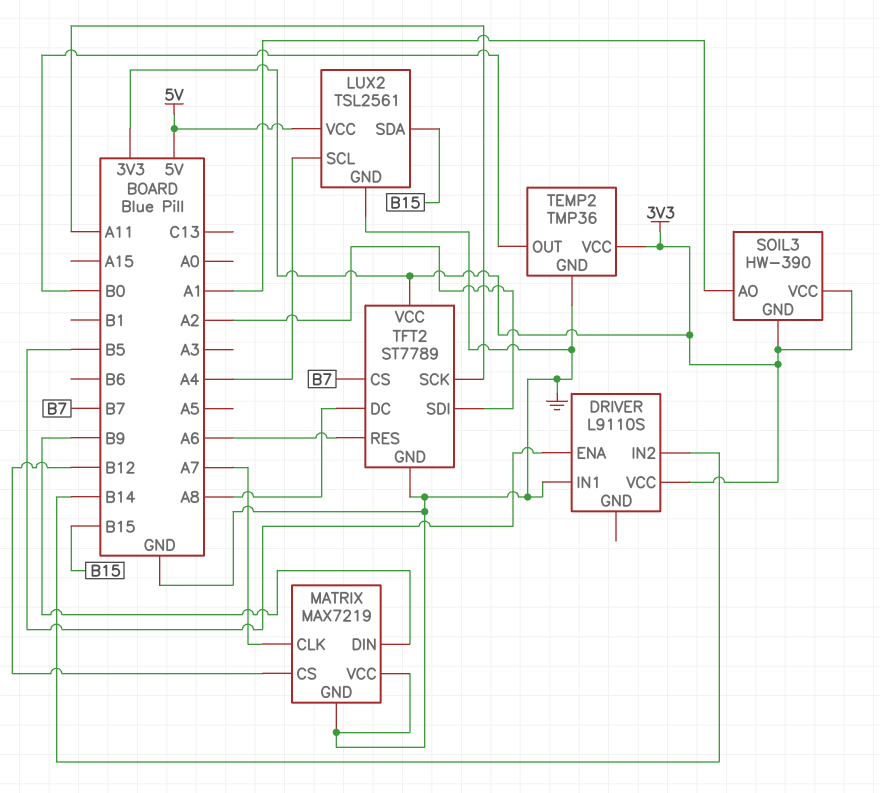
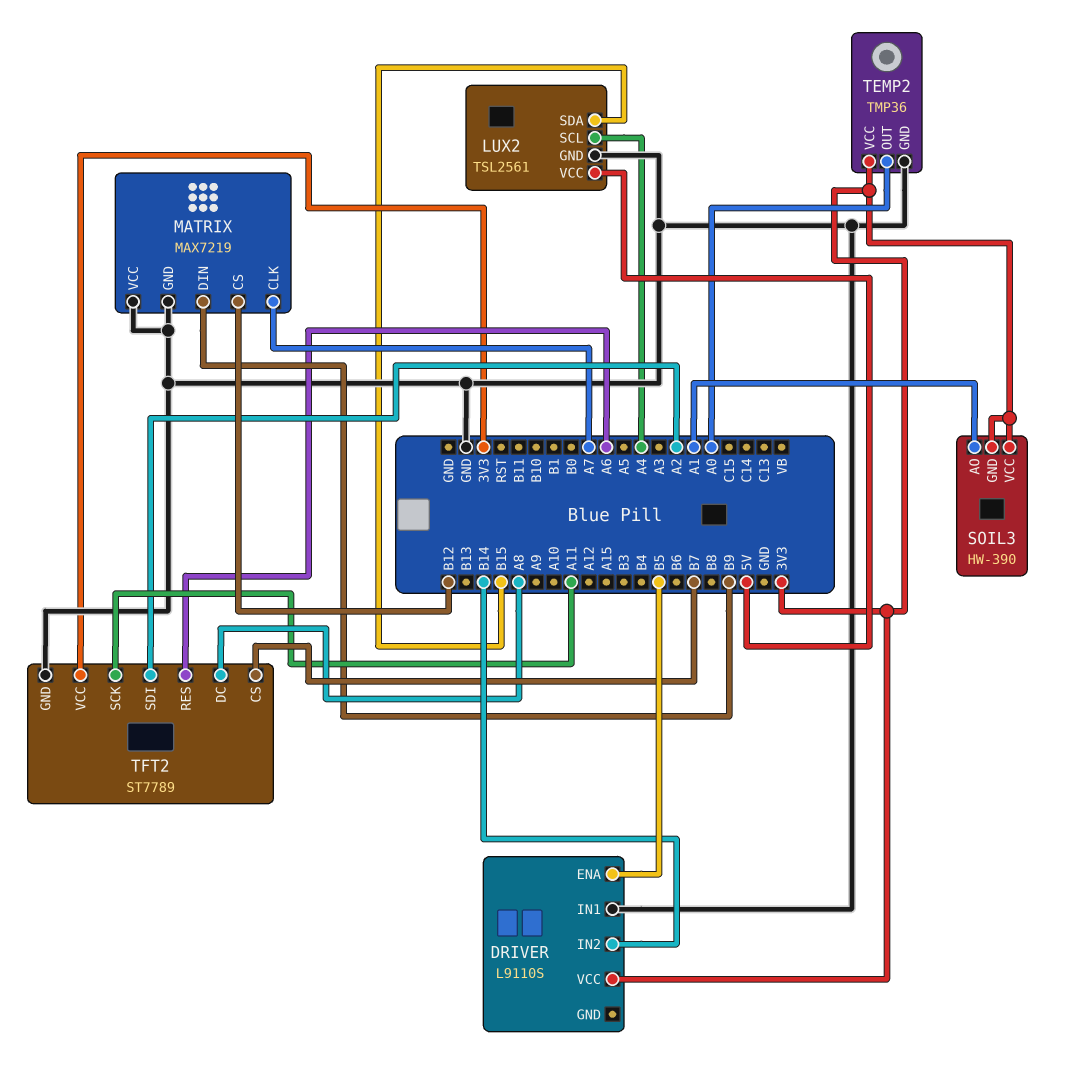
TEMP2 pin OUT: B0 -> A0

